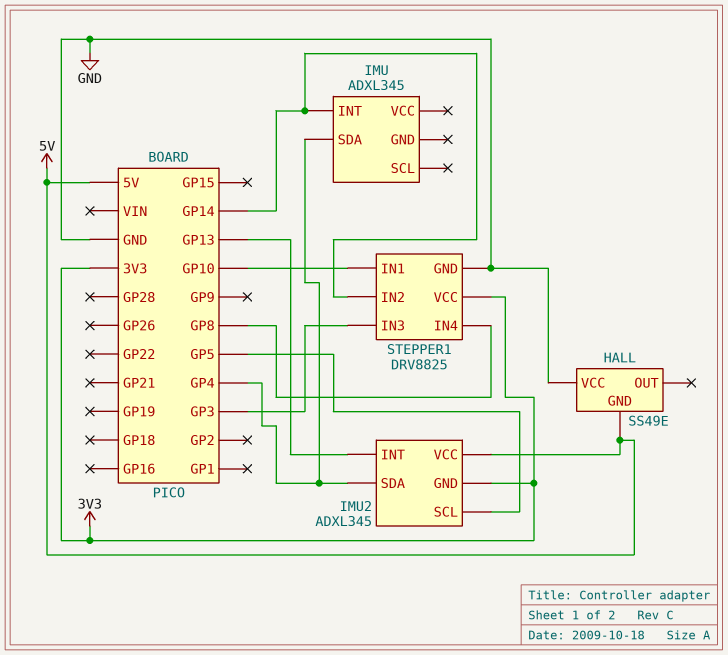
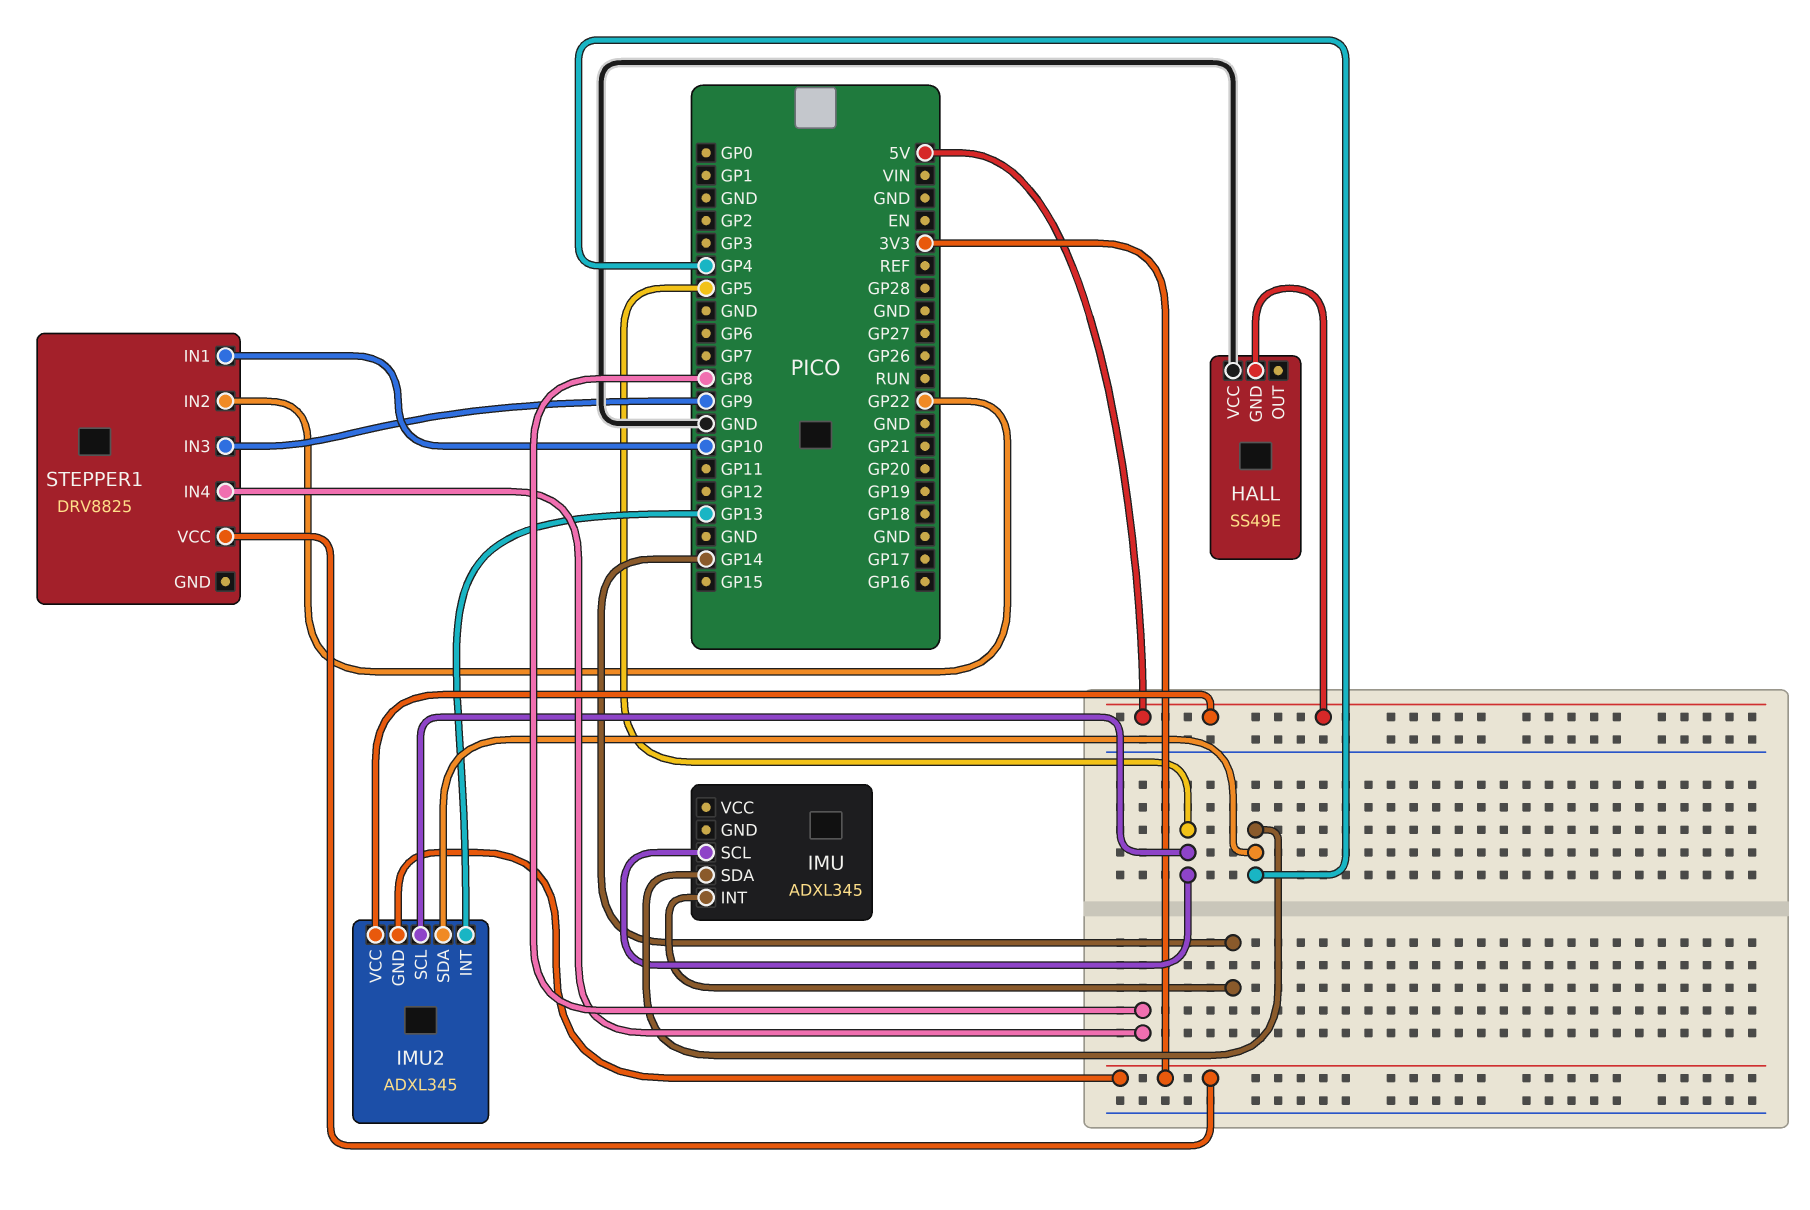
IMU pin SCL: none -> GP5
STEPPER1 pin GND: GND -> none
STEPPER1 pin IN2: GP14 -> GP22
STEPPER1 pin IN3: GP3 -> GP9

